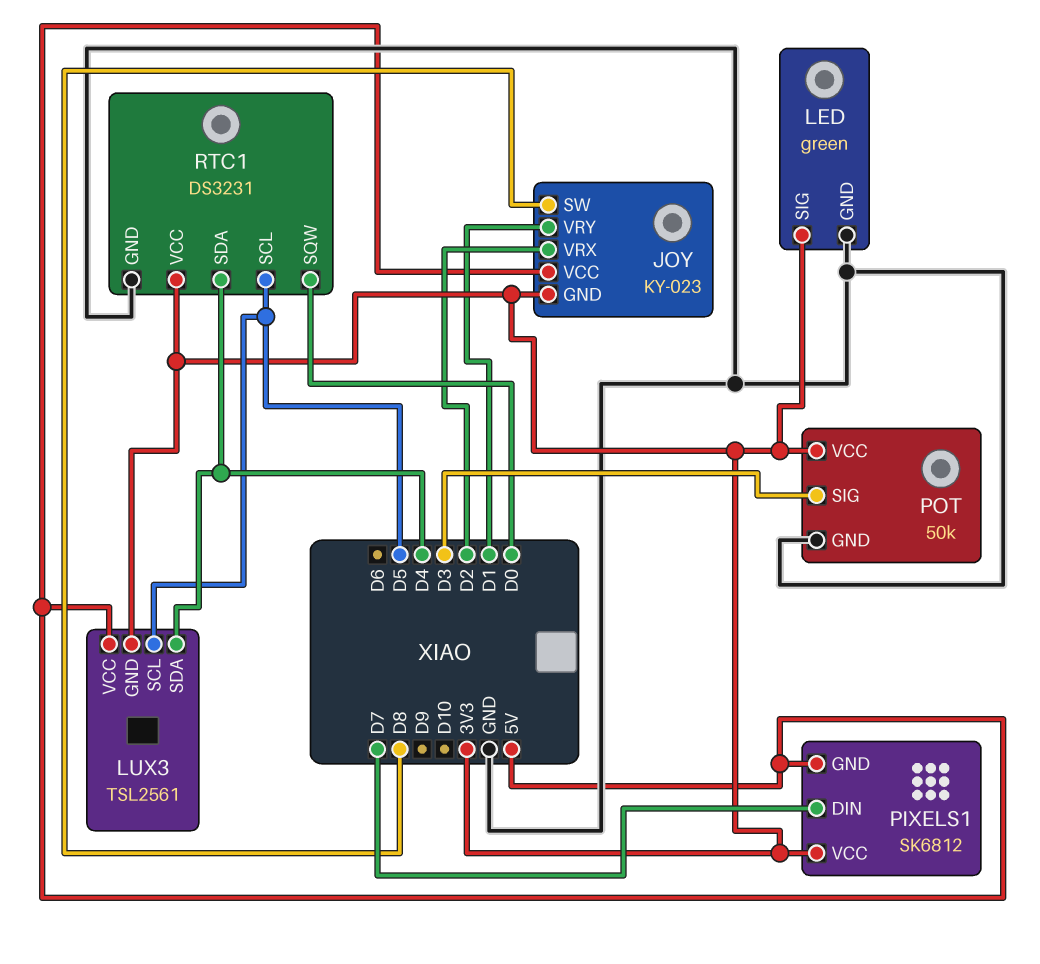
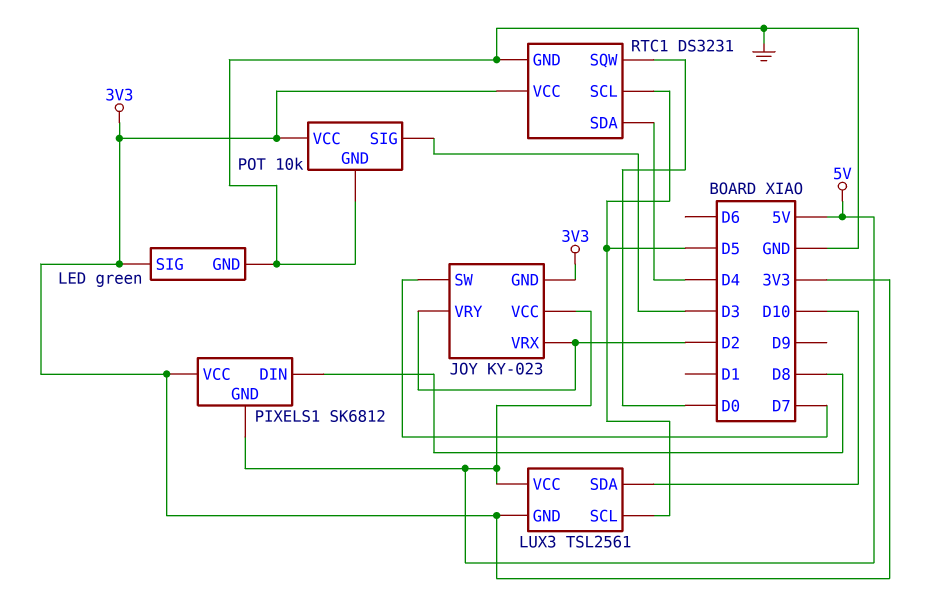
JOY pin SW: D8 -> D7
JOY pin VRY: D1 -> D2
LUX3 pin SDA: D4 -> D10
PIXELS1 pin DIN: D7 -> D8
POT: 50k -> 10k

